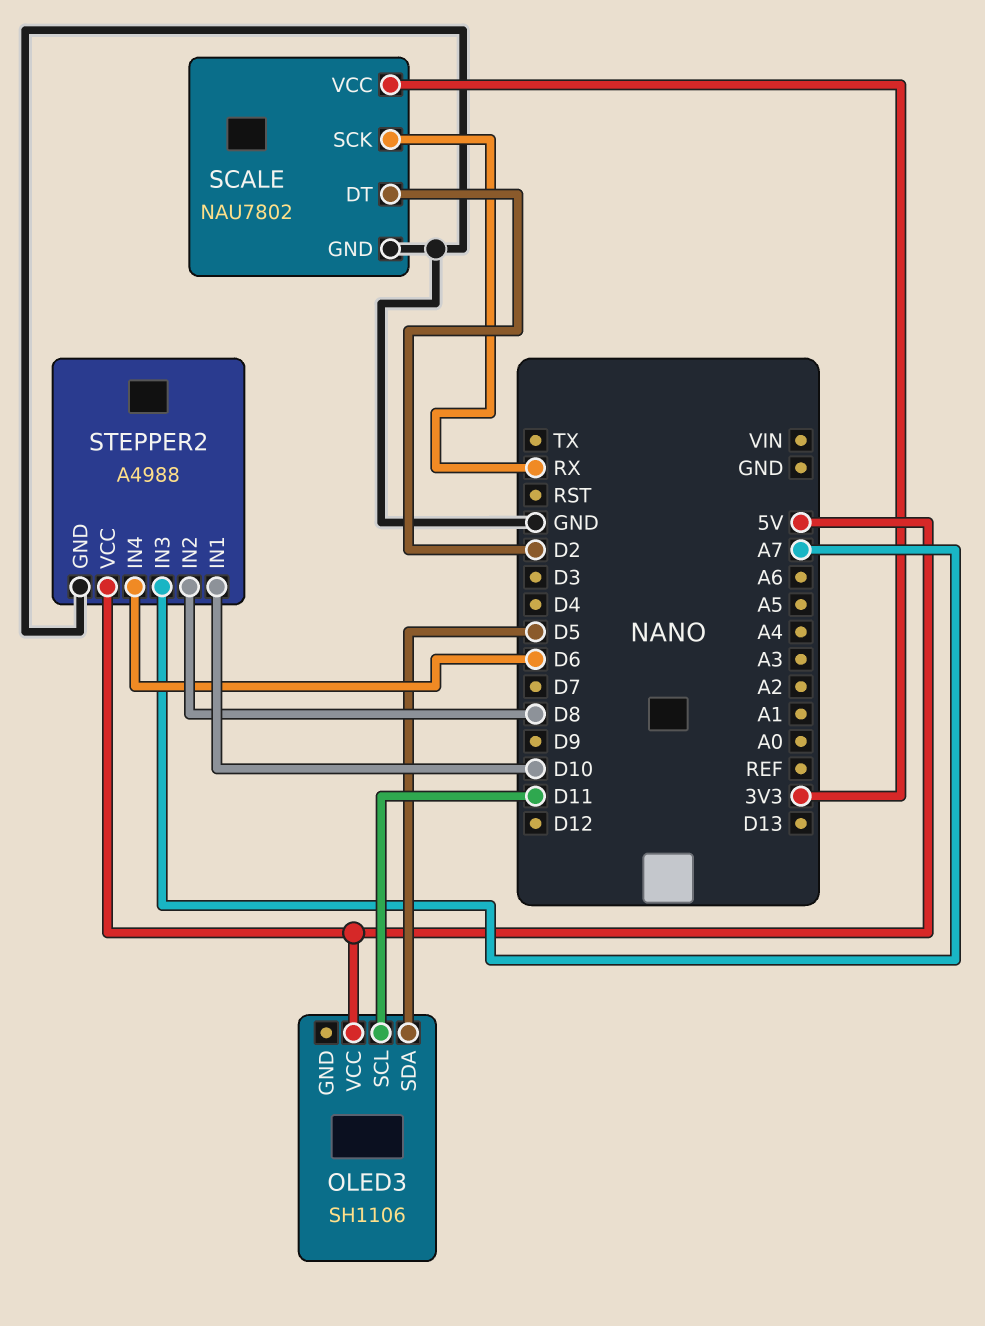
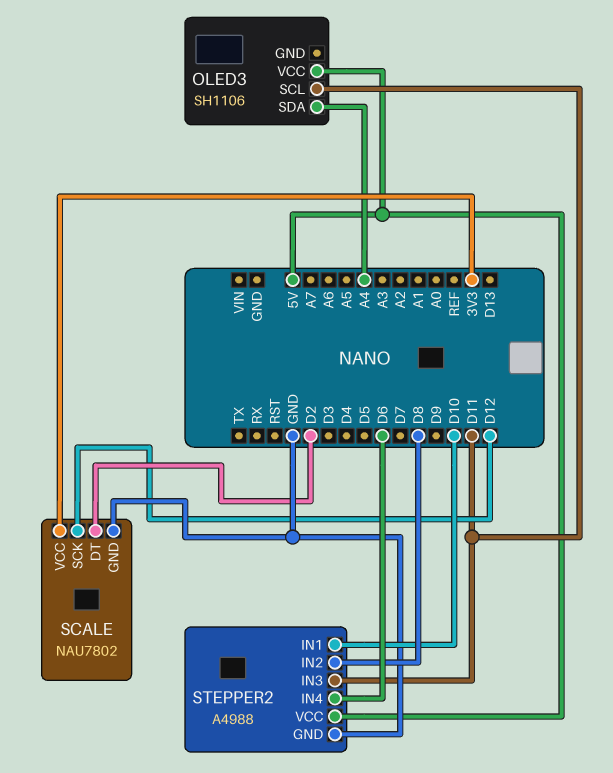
OLED3 pin SDA: D5 -> A4
SCALE pin SCK: RX -> D12
STEPPER2 pin IN3: A7 -> D11

